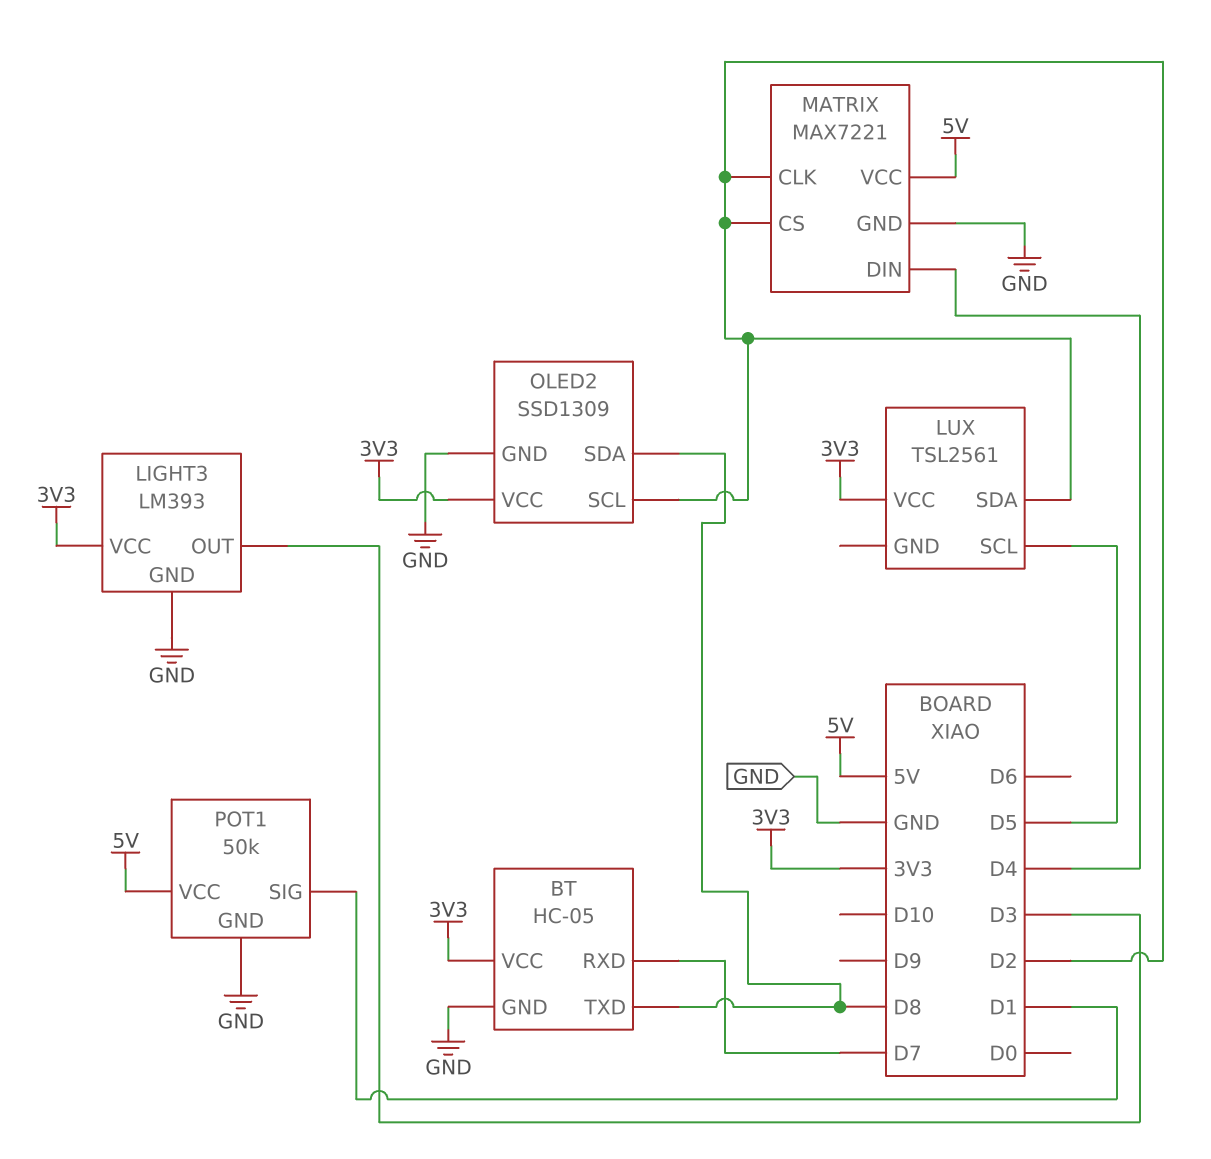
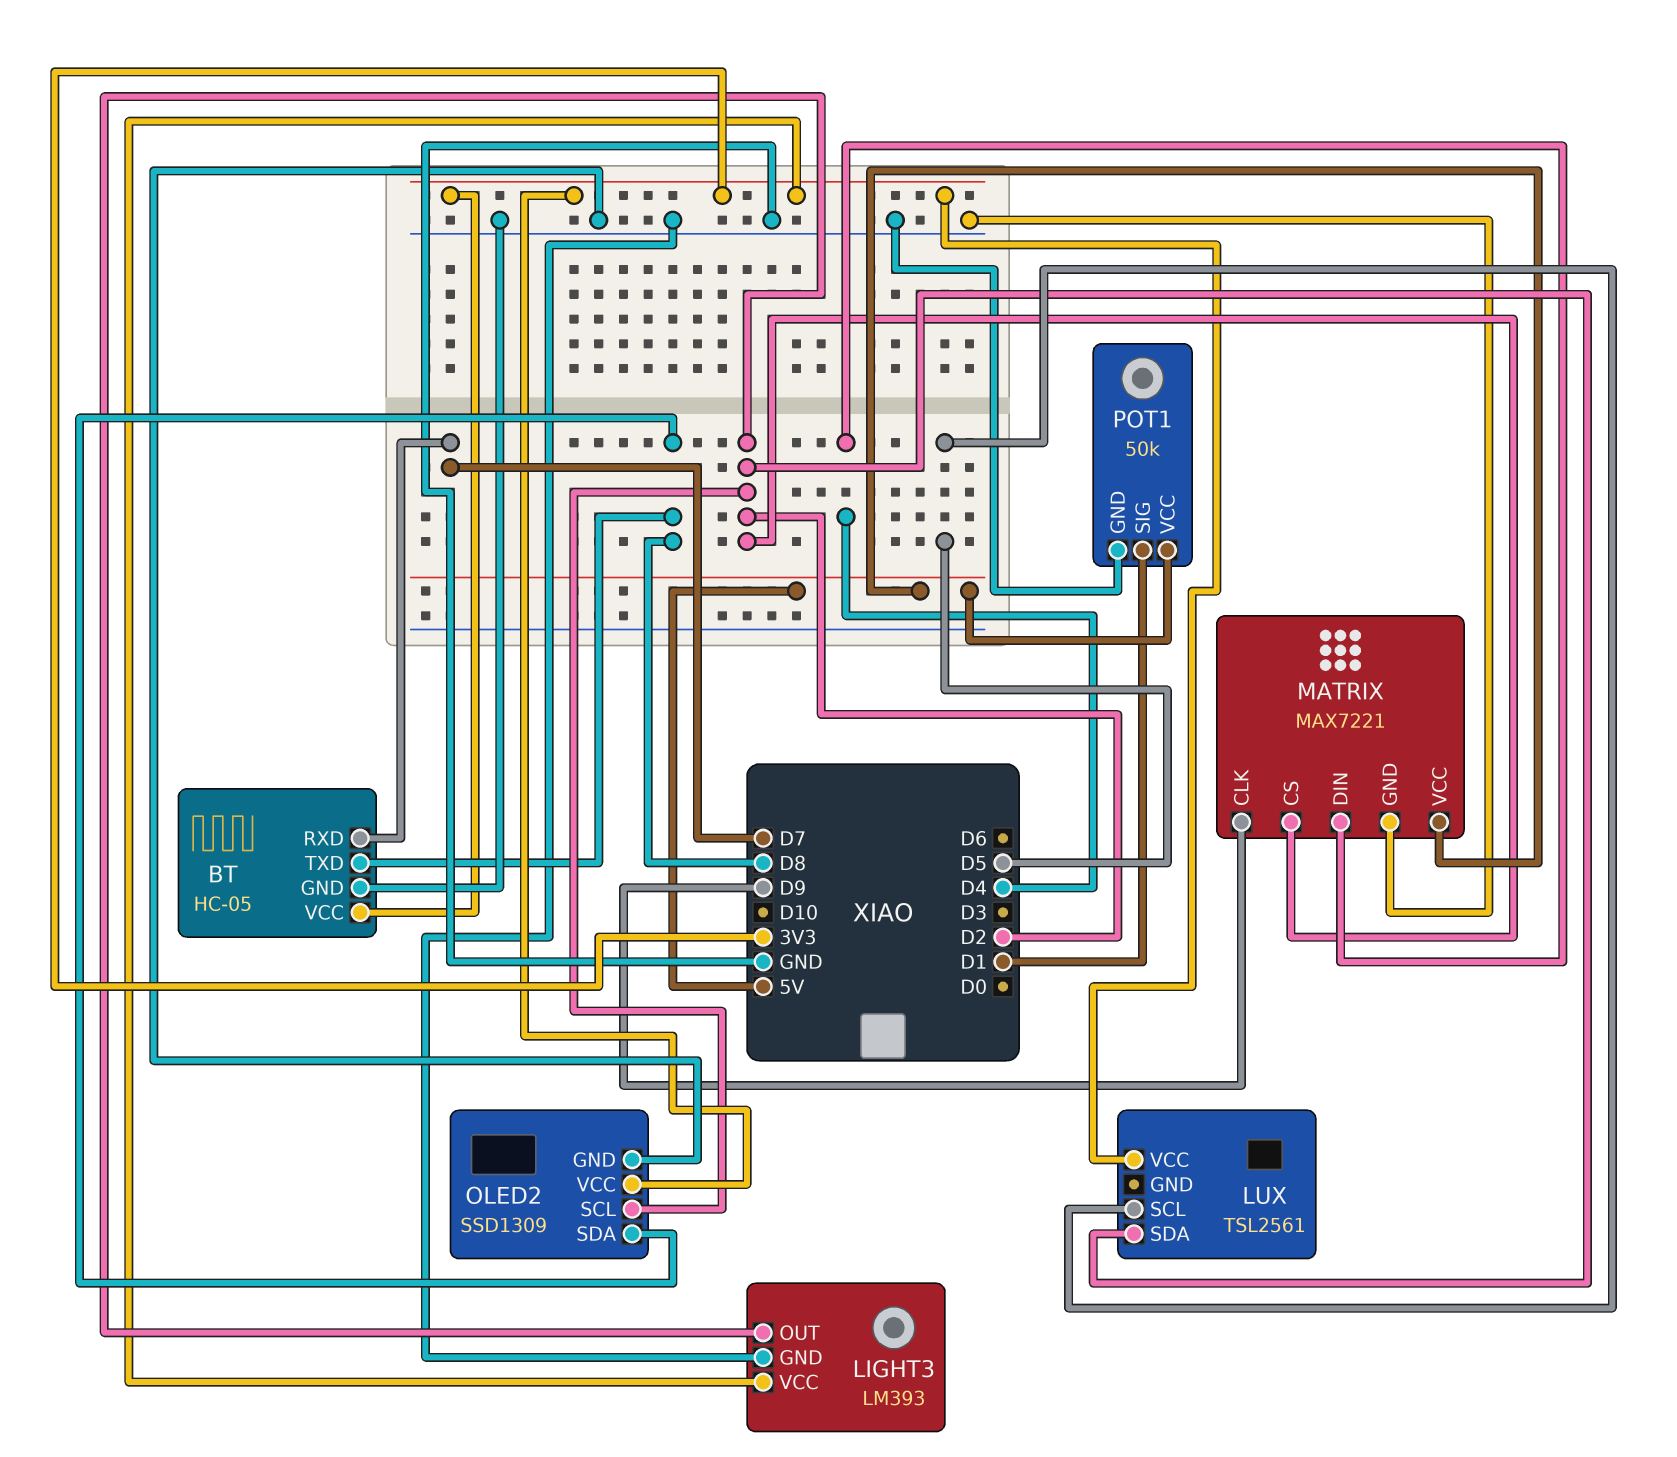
LIGHT3 pin OUT: D3 -> D2
MATRIX pin CLK: D2 -> D9

